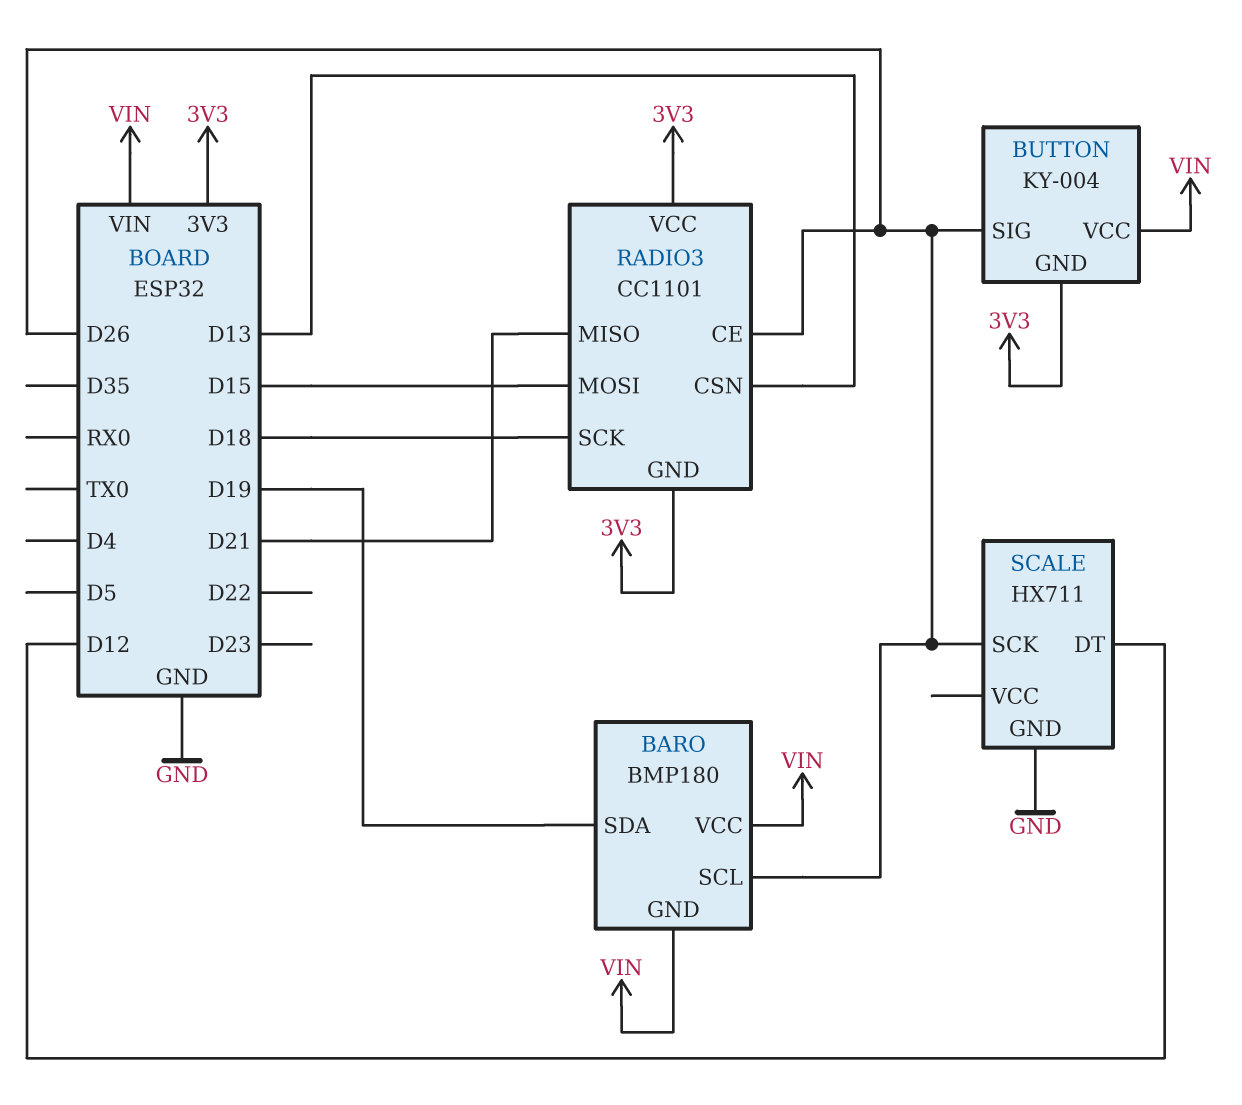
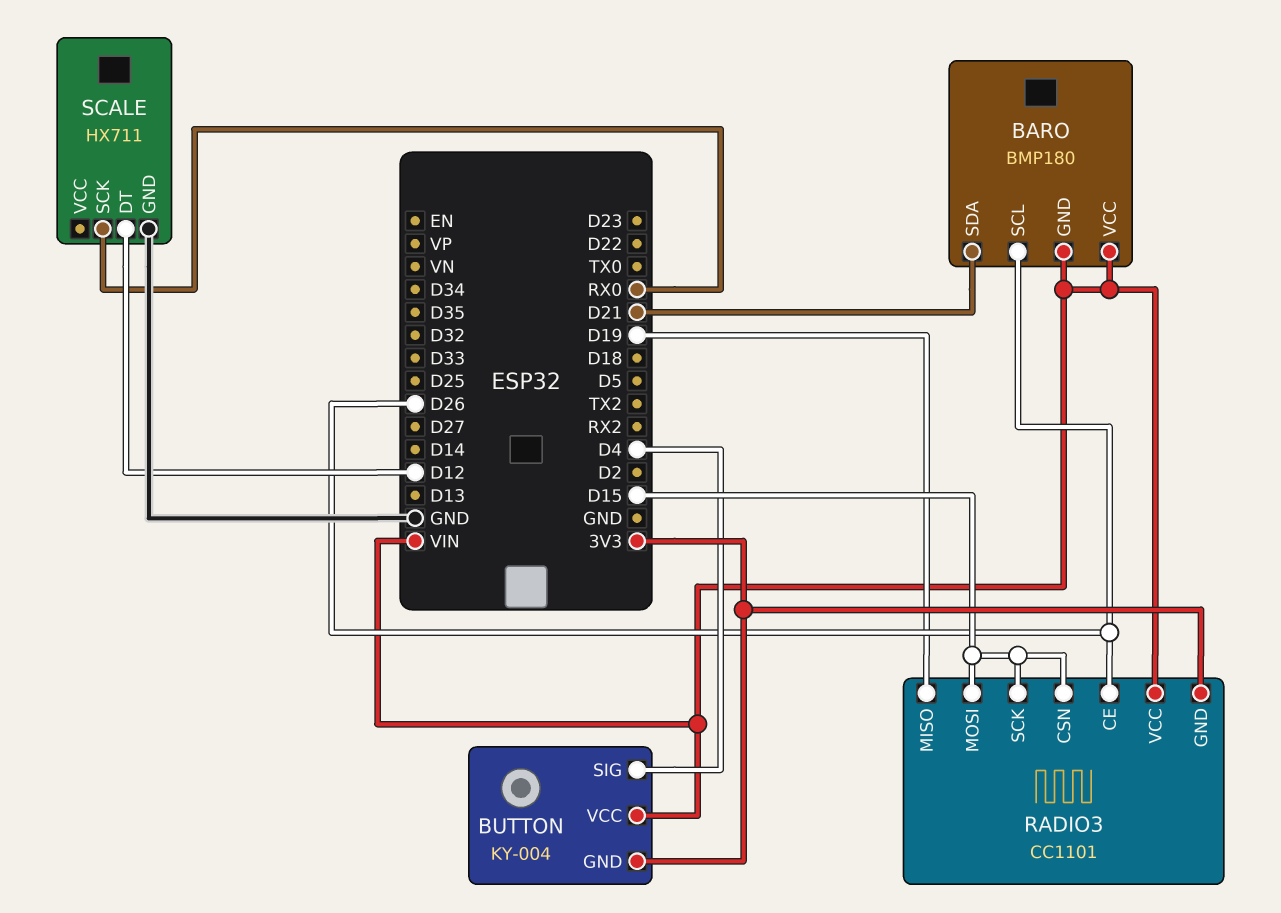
BARO pin SDA: D19 -> D21
BUTTON pin SIG: D26 -> D4
RADIO3 pin CSN: D13 -> D15
RADIO3 pin MISO: D21 -> D19
RADIO3 pin SCK: D18 -> D15
RADIO3 pin VCC: 3V3 -> VIN
SCALE pin SCK: D26 -> RX0

